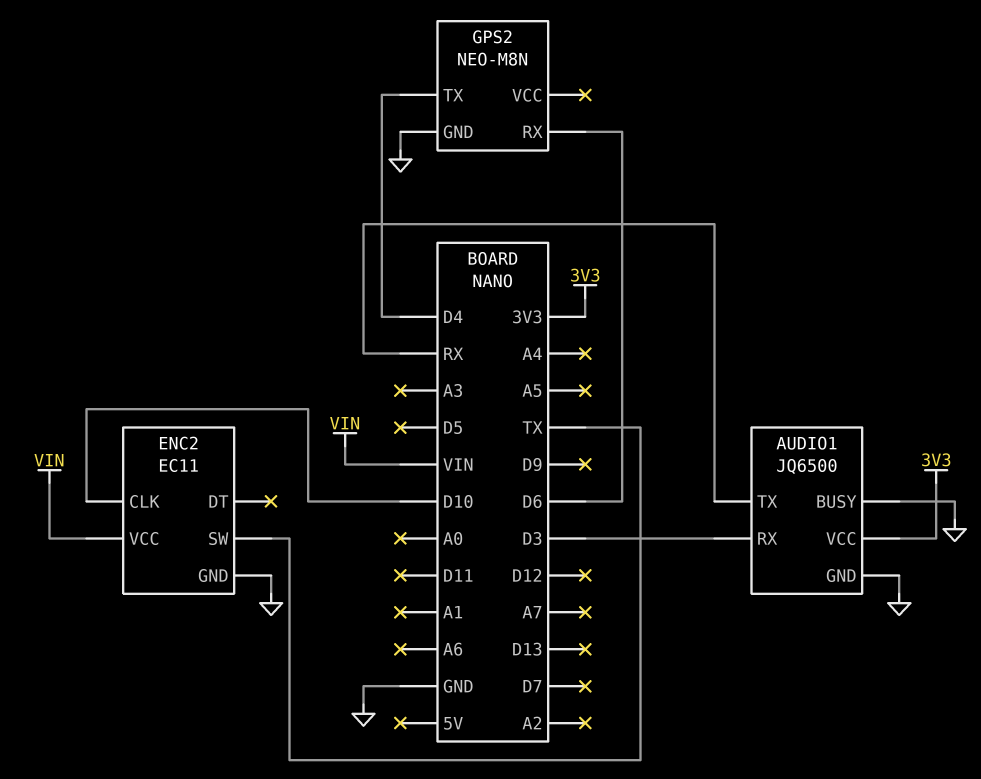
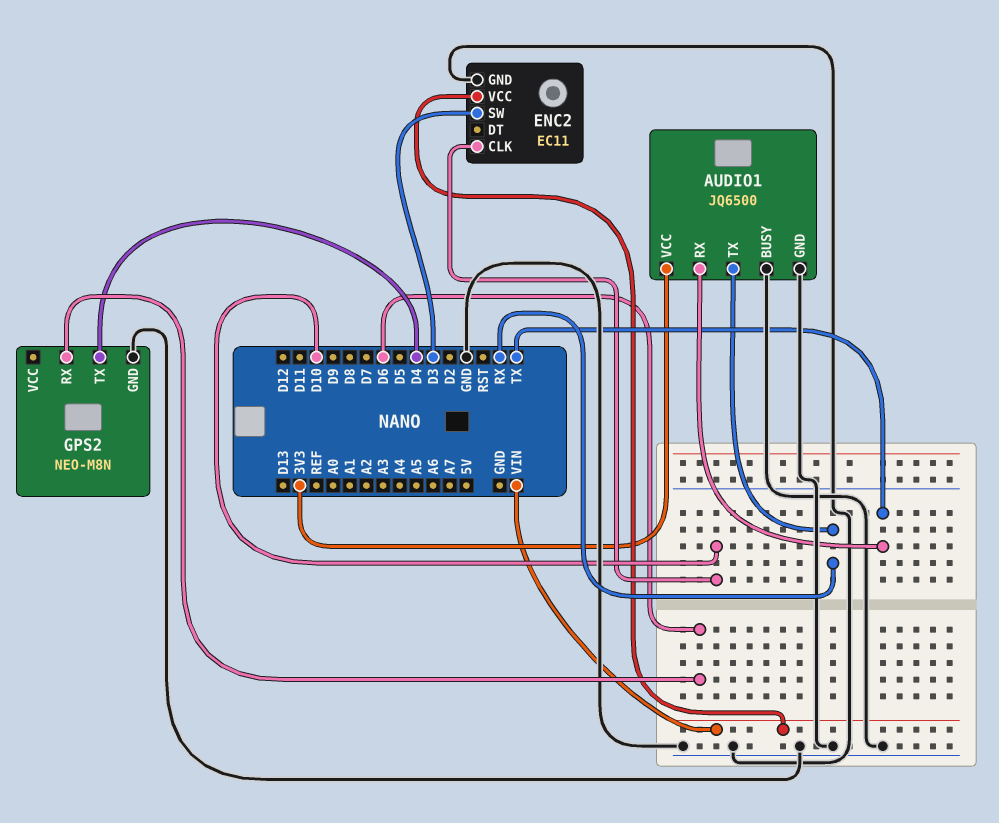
AUDIO1 pin RX: D3 -> TX
ENC2 pin SW: TX -> D3

